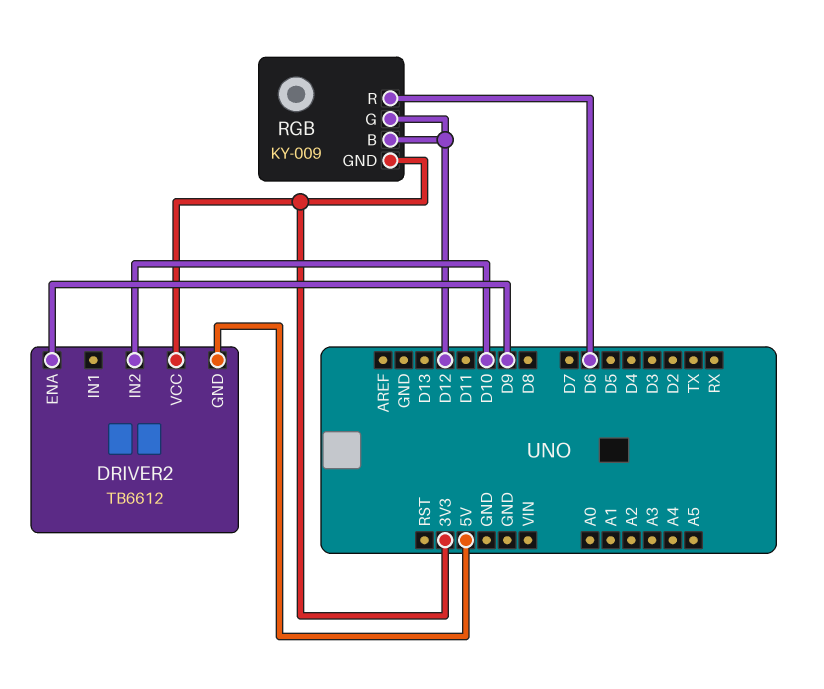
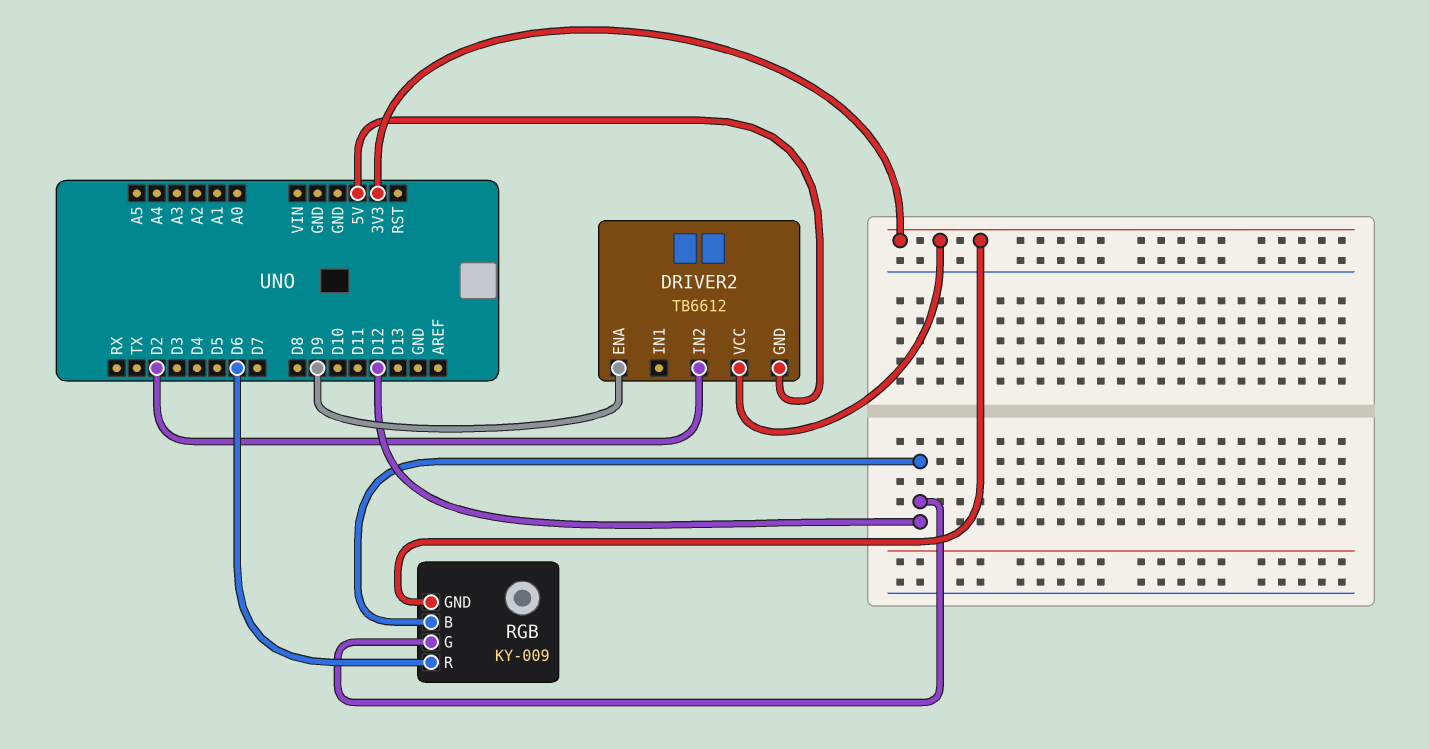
DRIVER2 pin IN2: D10 -> D2

